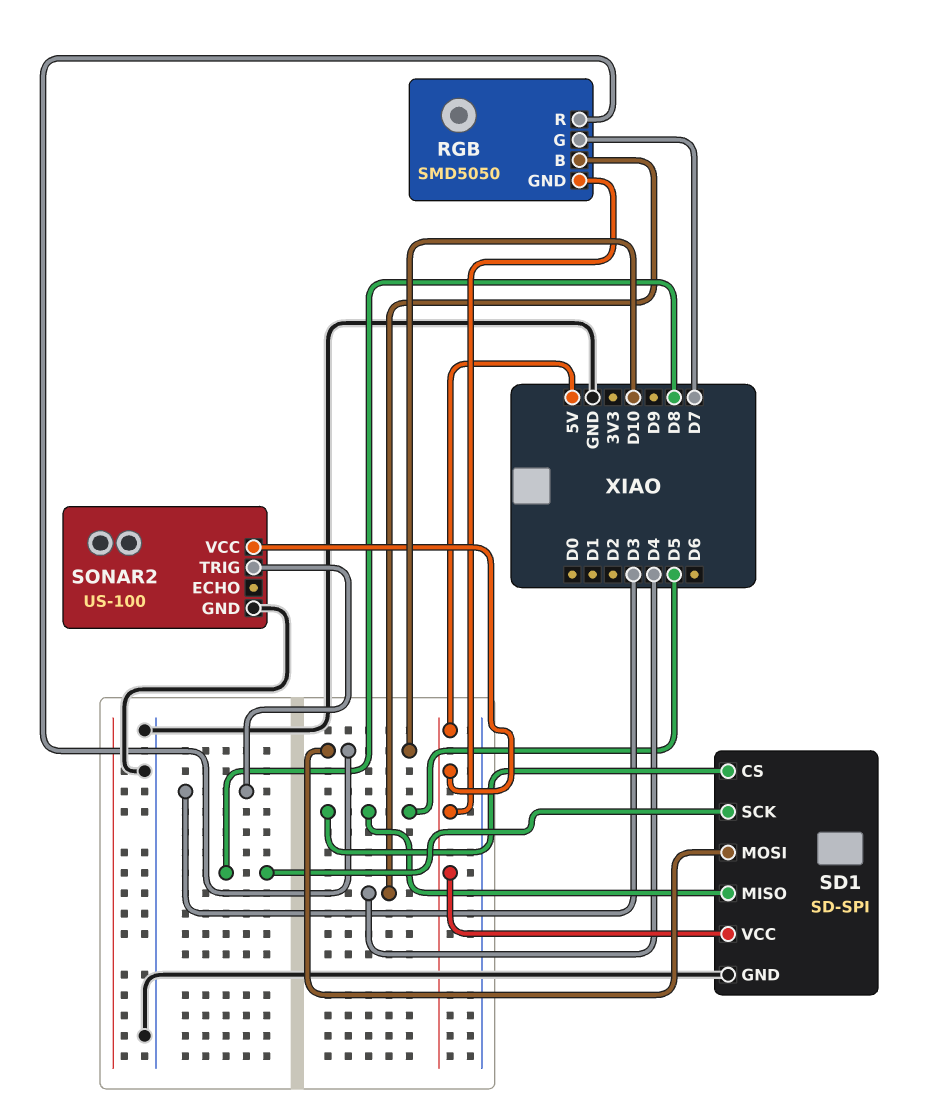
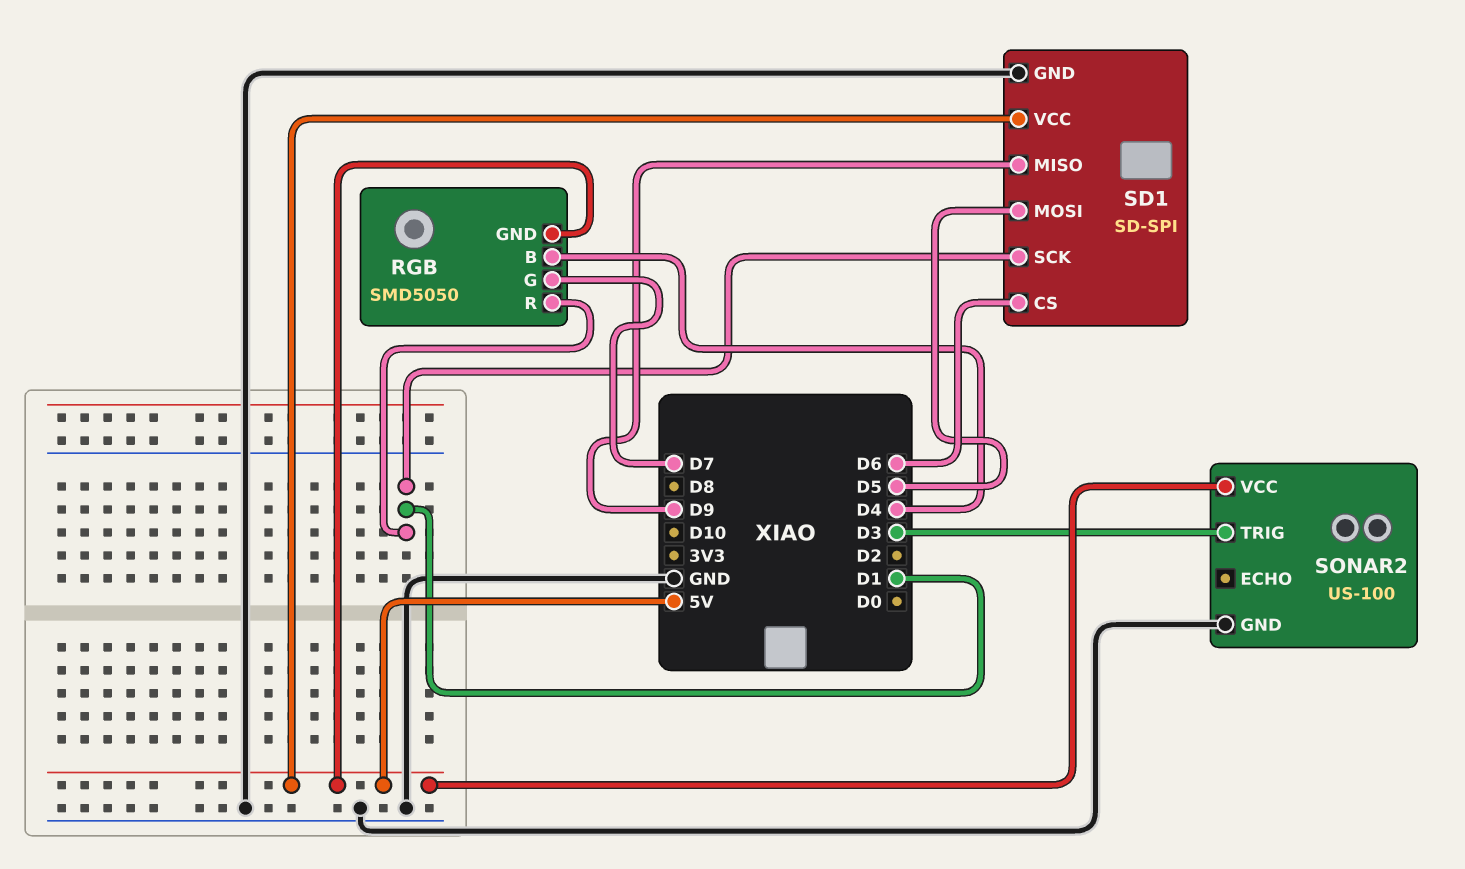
RGB pin R: D10 -> D1
SD1 pin CS: D5 -> D6
SD1 pin MISO: D5 -> D9
SD1 pin MOSI: D10 -> D5
SD1 pin SCK: D8 -> D1

